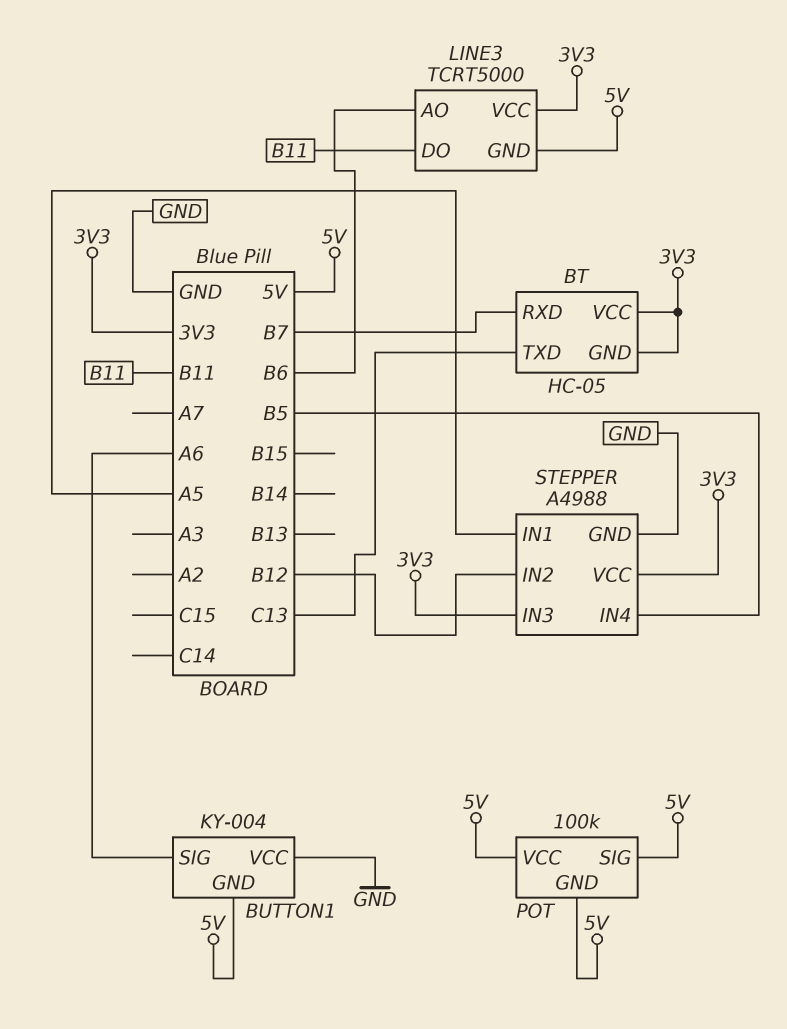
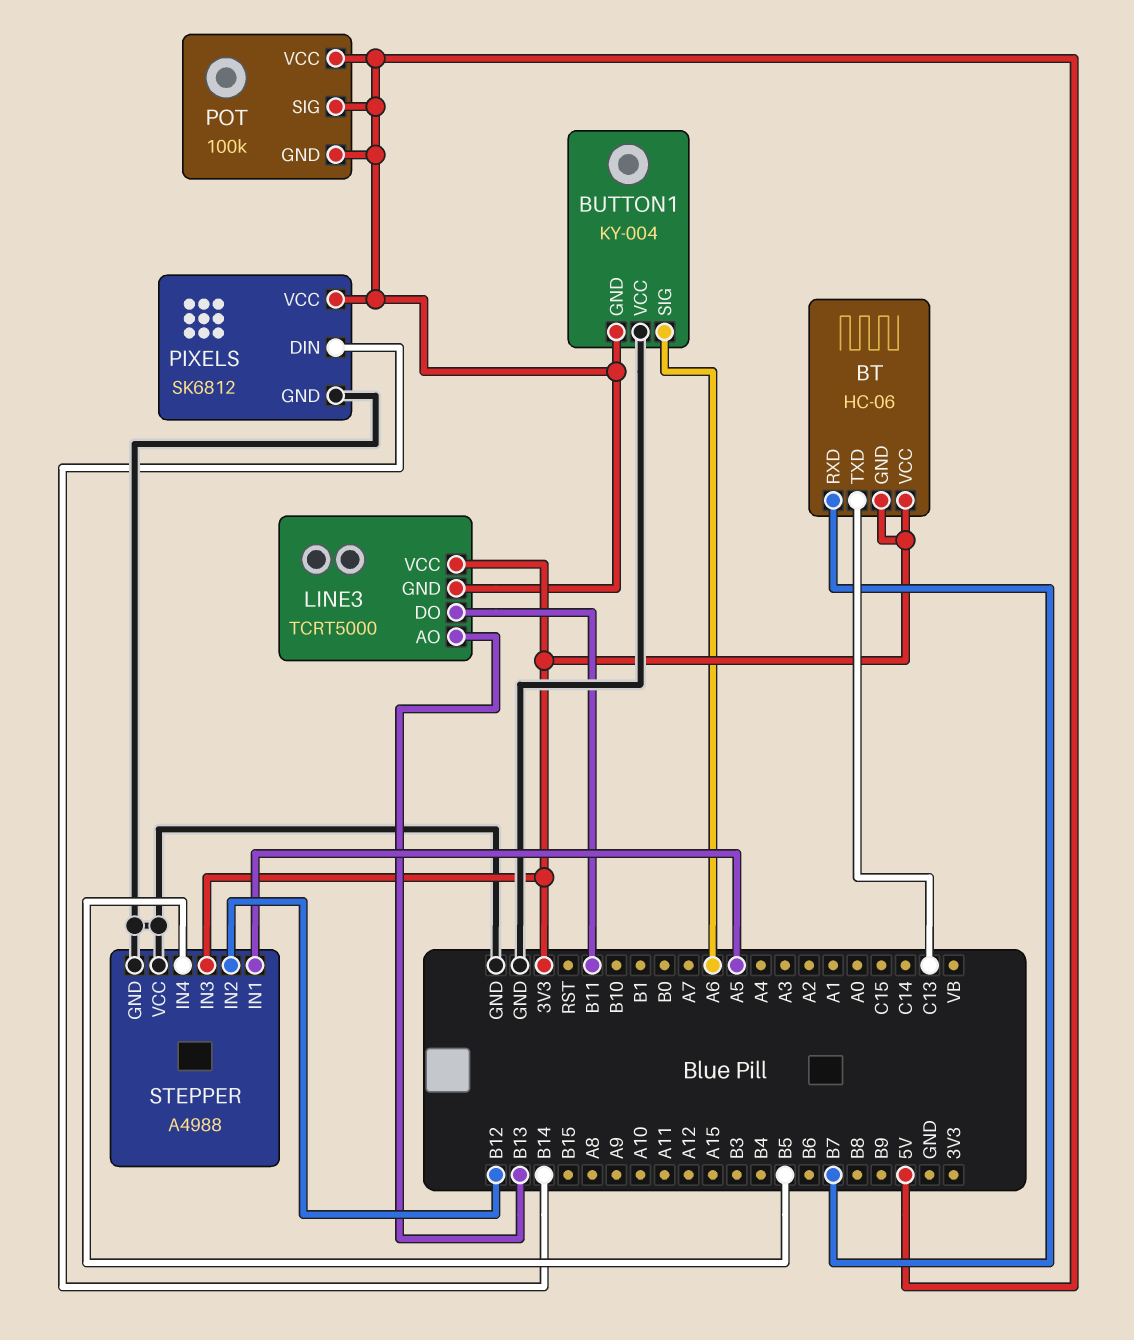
BT: HC-05 -> HC-06
LINE3 pin AO: B6 -> B13
PIXELS: none -> SK6812
PIXELS pin DIN: none -> B14
PIXELS pin GND: none -> GND
PIXELS pin VCC: none -> 5V
STEPPER pin VCC: 3V3 -> GND

